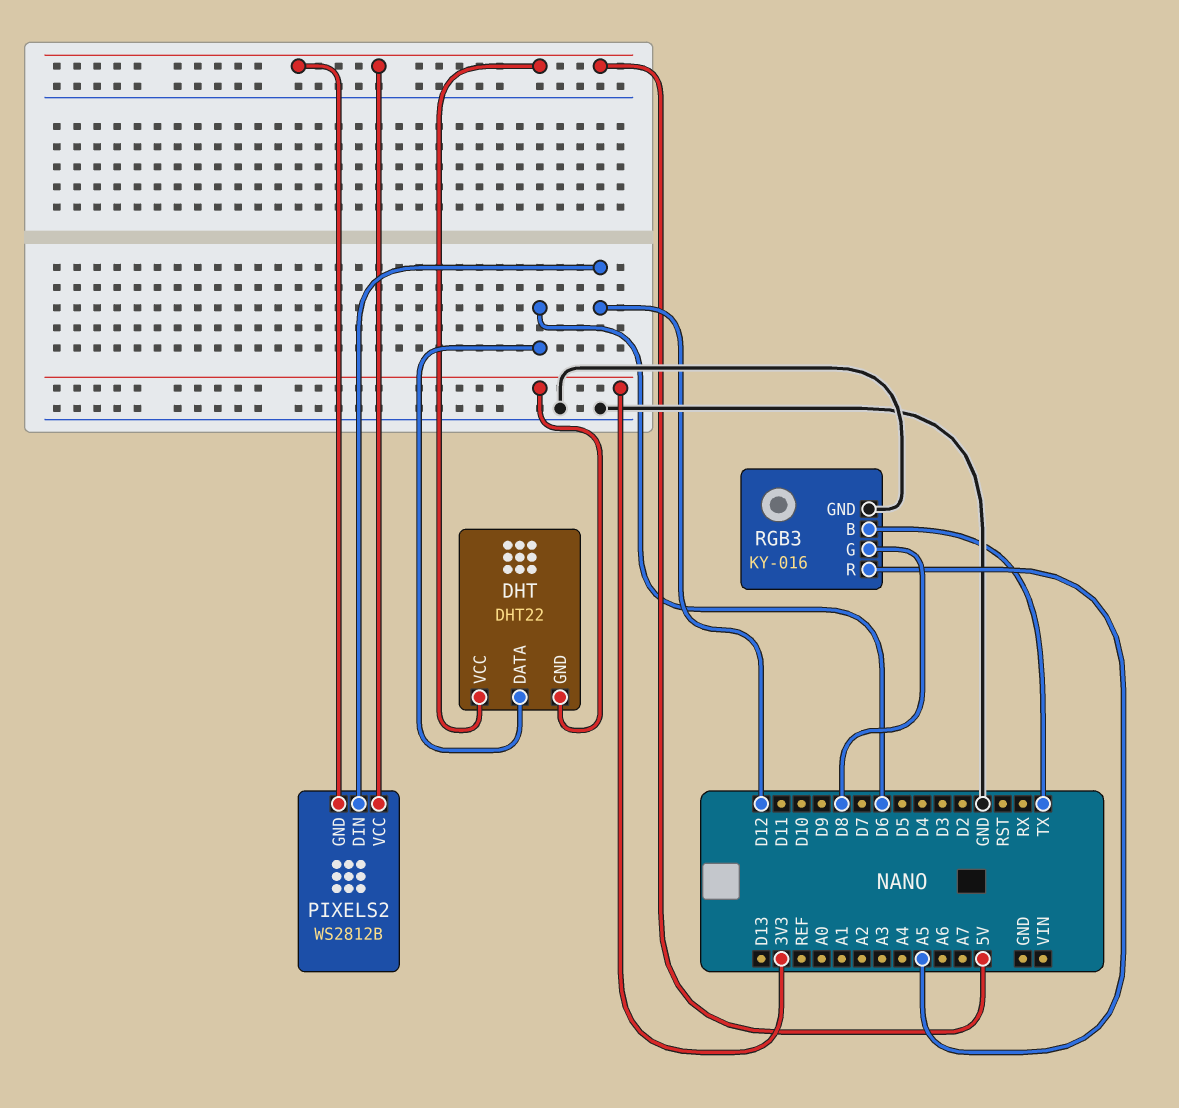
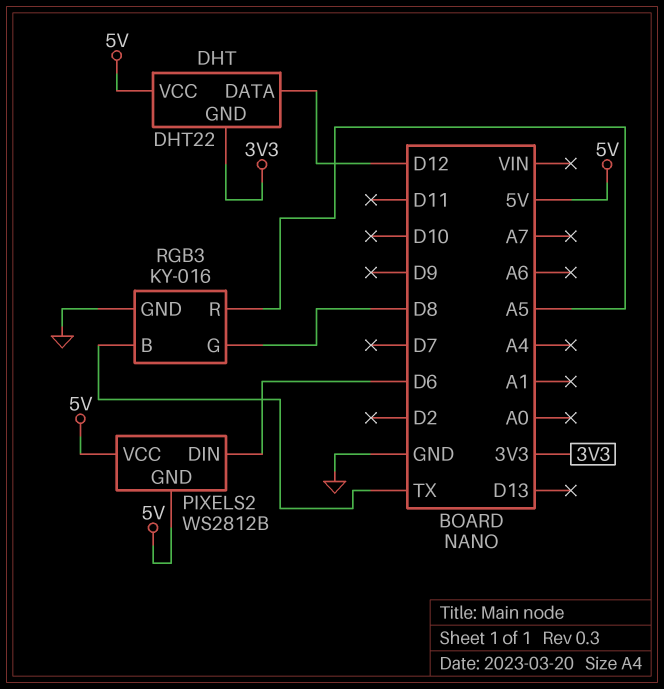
DHT pin DATA: D6 -> D12
PIXELS2 pin DIN: D12 -> D6

